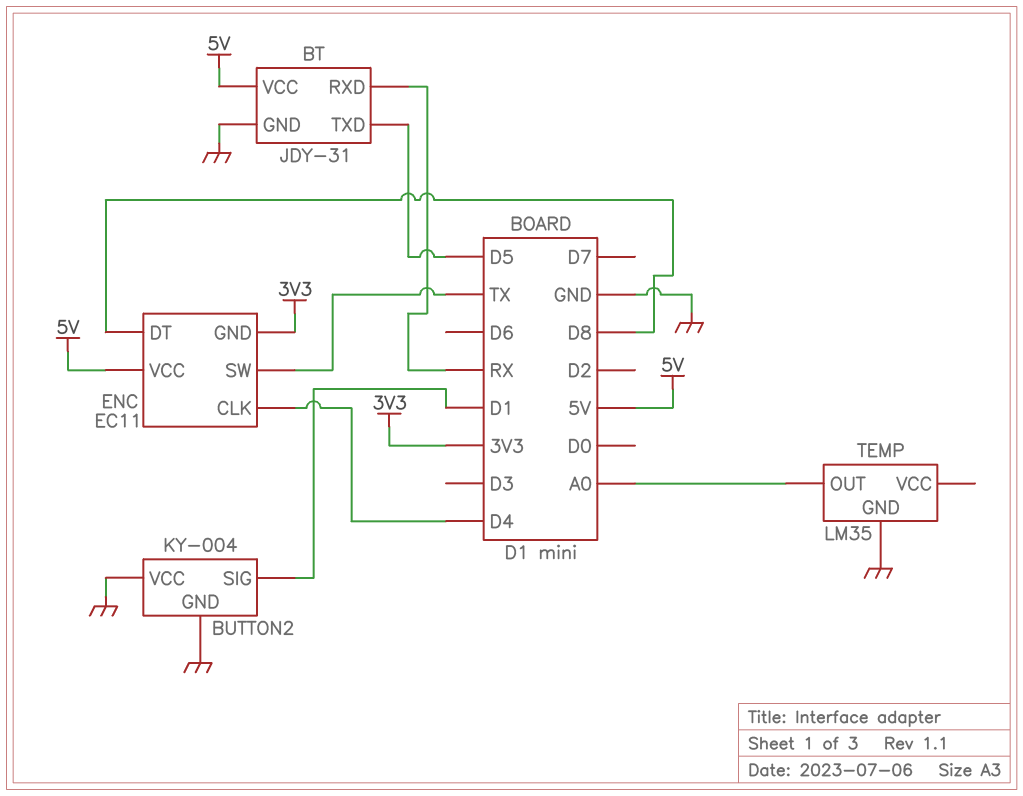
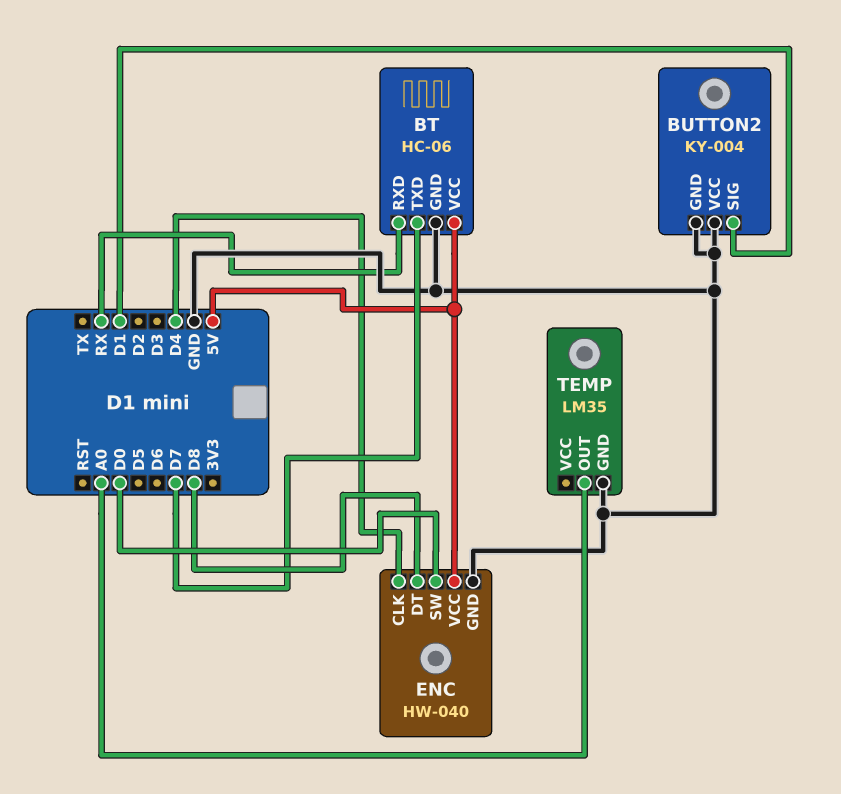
BT: JDY-31 -> HC-06
BT pin TXD: D5 -> D7
ENC: EC11 -> HW-040
ENC pin GND: 3V3 -> GND
ENC pin SW: TX -> D0

